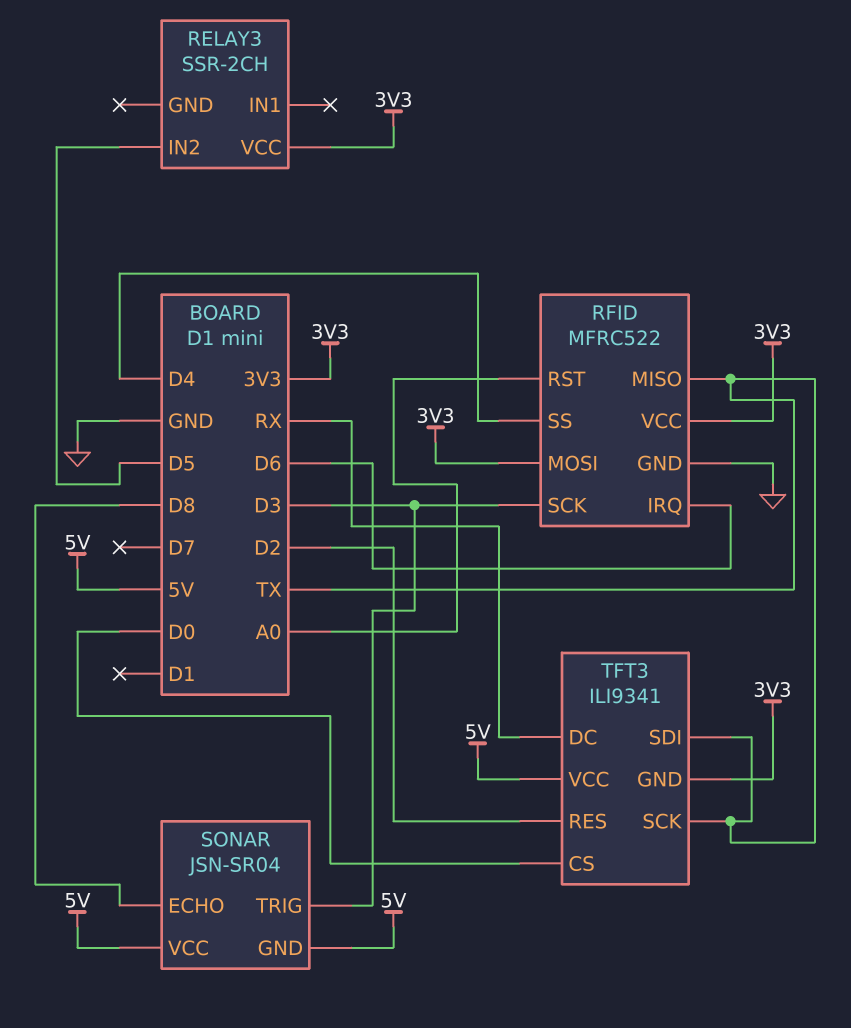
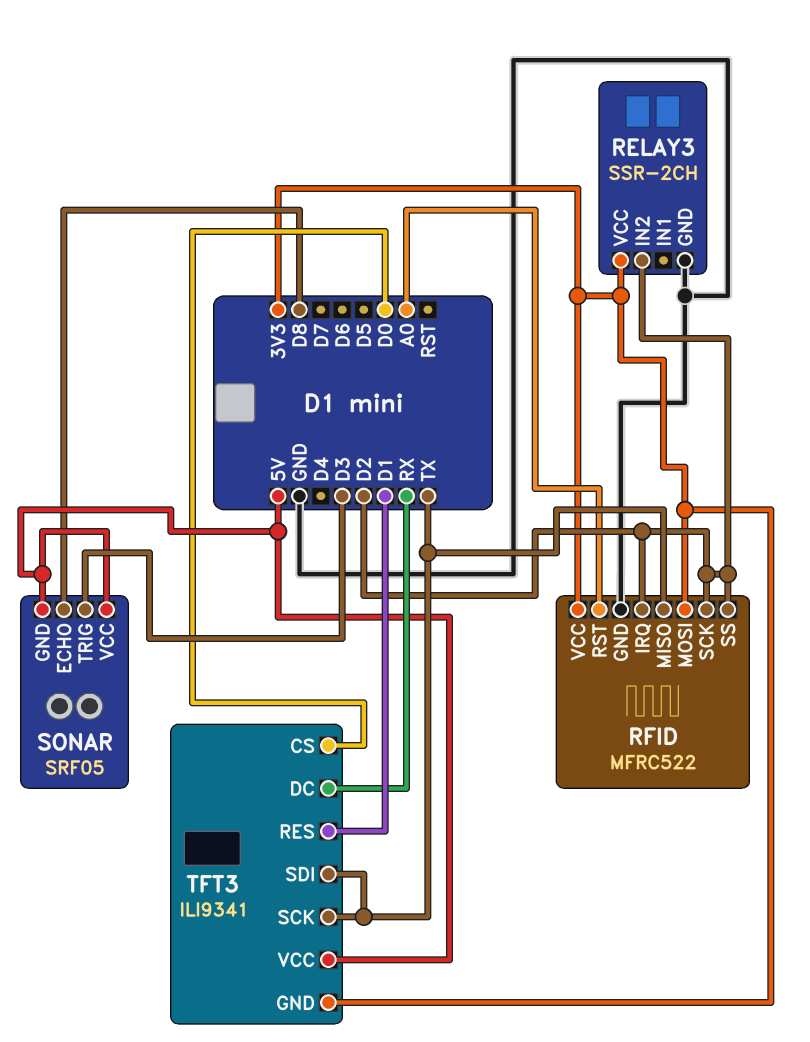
RELAY3 pin GND: none -> GND
RELAY3 pin IN2: D5 -> D2
RFID pin IRQ: D6 -> D2
RFID pin SCK: D3 -> D2
RFID pin SS: D4 -> D2
SONAR: JSN-SR04 -> SRF05
TFT3 pin RES: D2 -> D1

